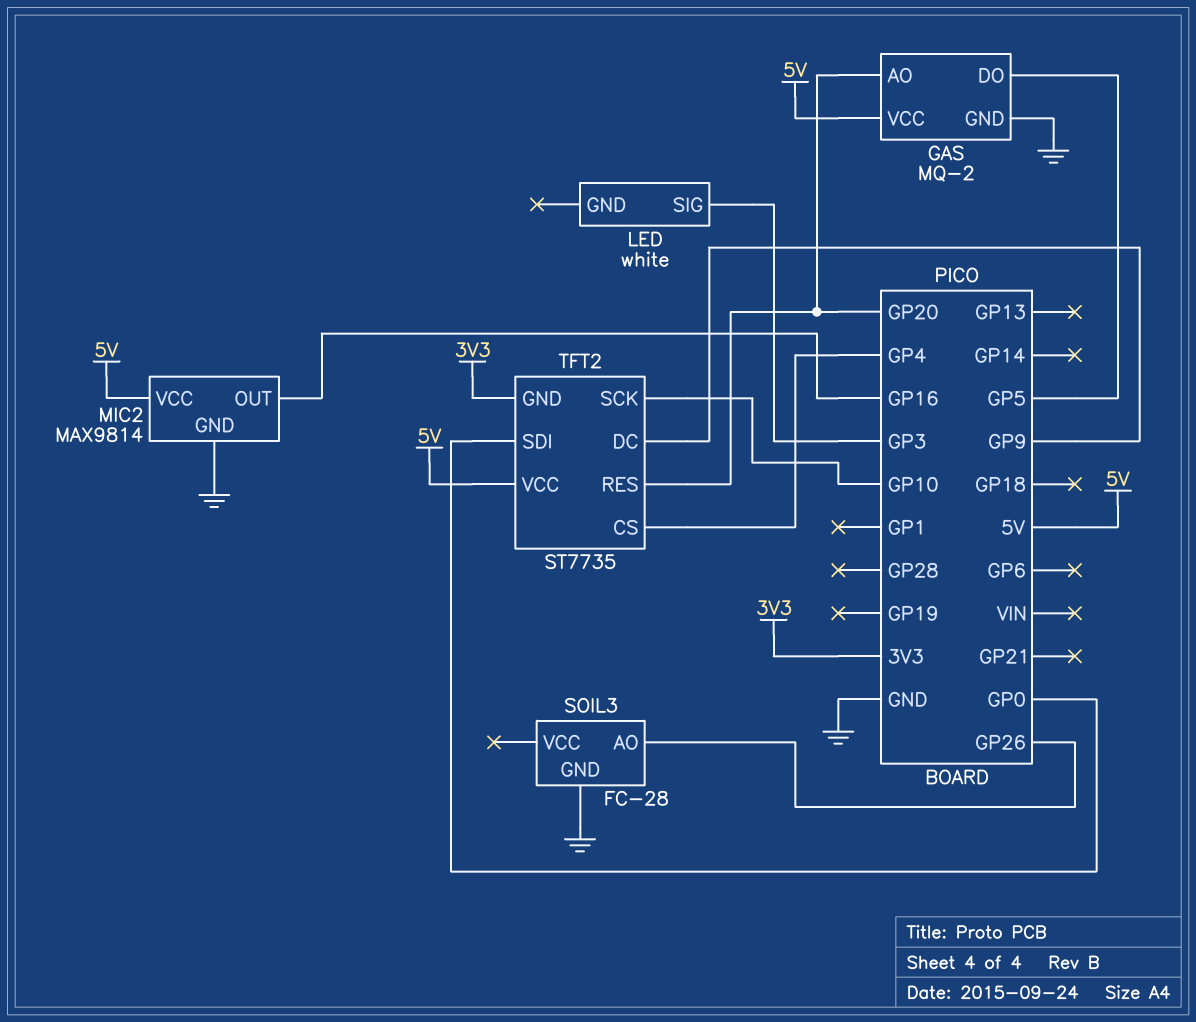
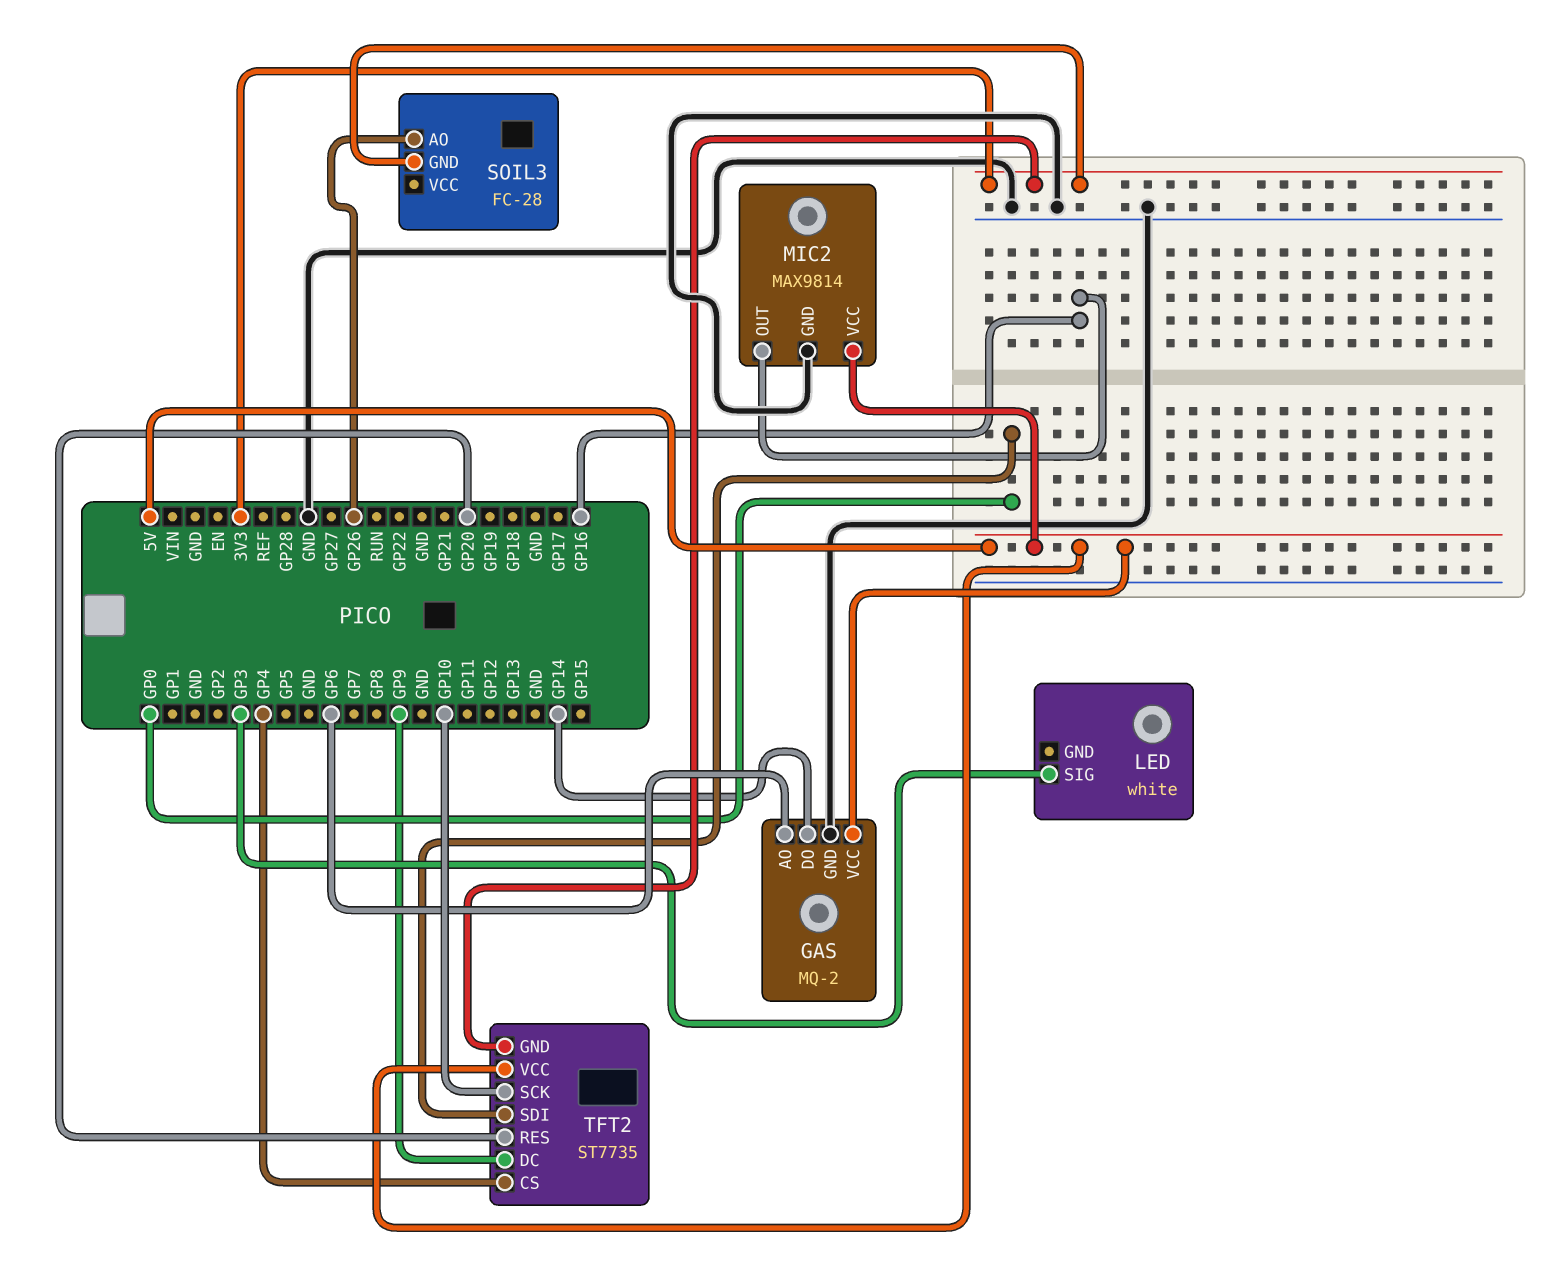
GAS pin AO: GP20 -> GP6
GAS pin DO: GP5 -> GP14
SOIL3 pin GND: GND -> 3V3

